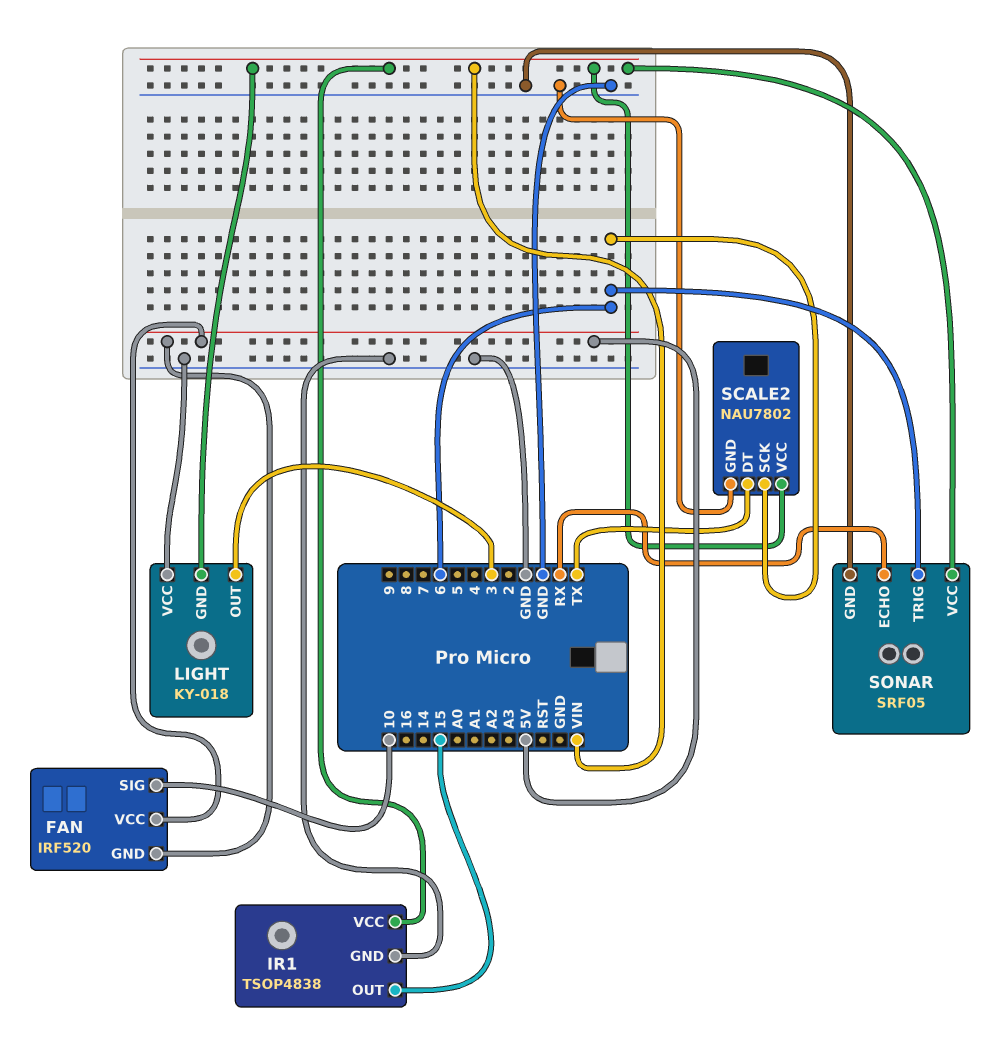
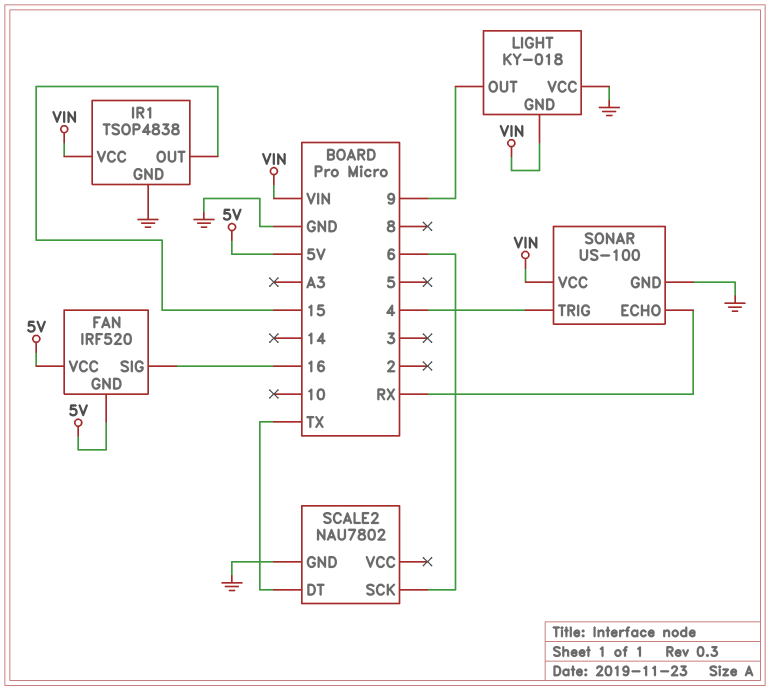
FAN pin SIG: 10 -> 16
LIGHT pin OUT: 3 -> 9
SCALE2 pin VCC: VIN -> none
SONAR: SRF05 -> US-100
SONAR pin TRIG: 6 -> 4

